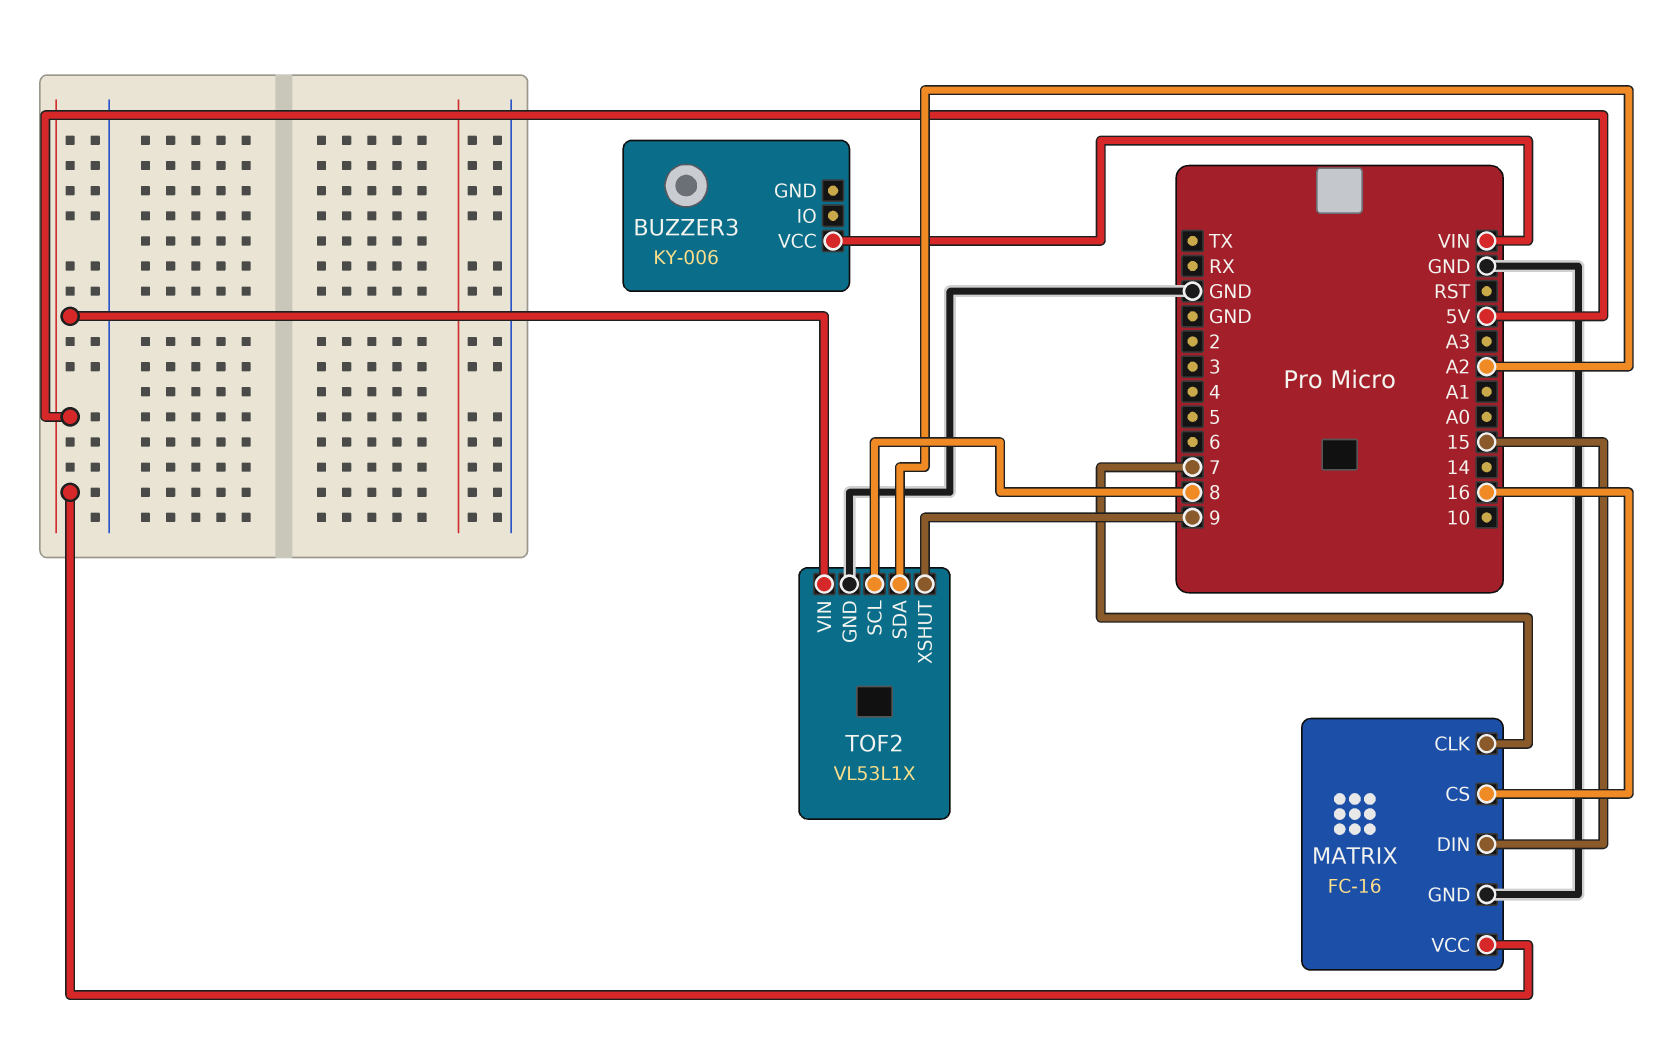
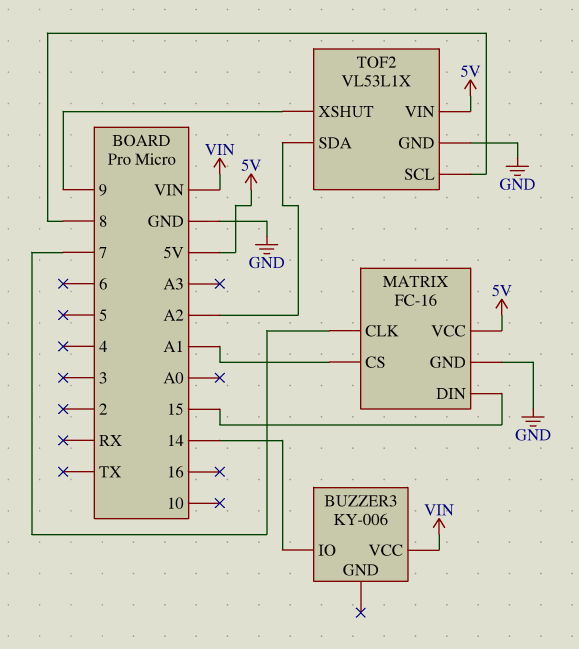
BUZZER3 pin IO: none -> 14
MATRIX pin CS: 16 -> A1

